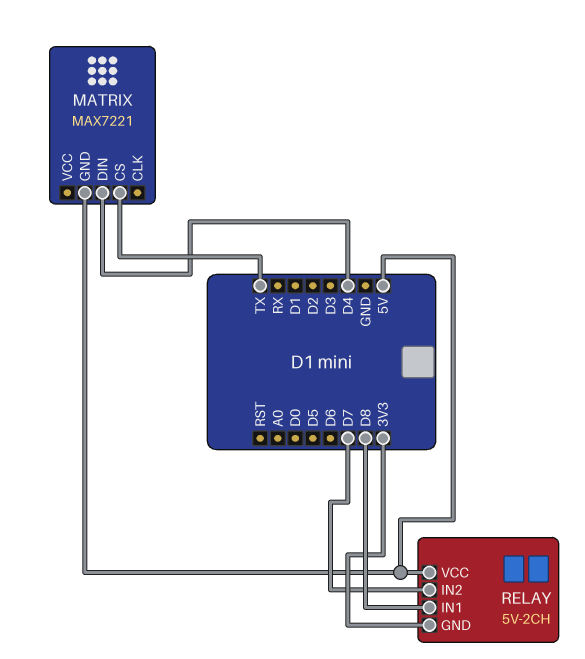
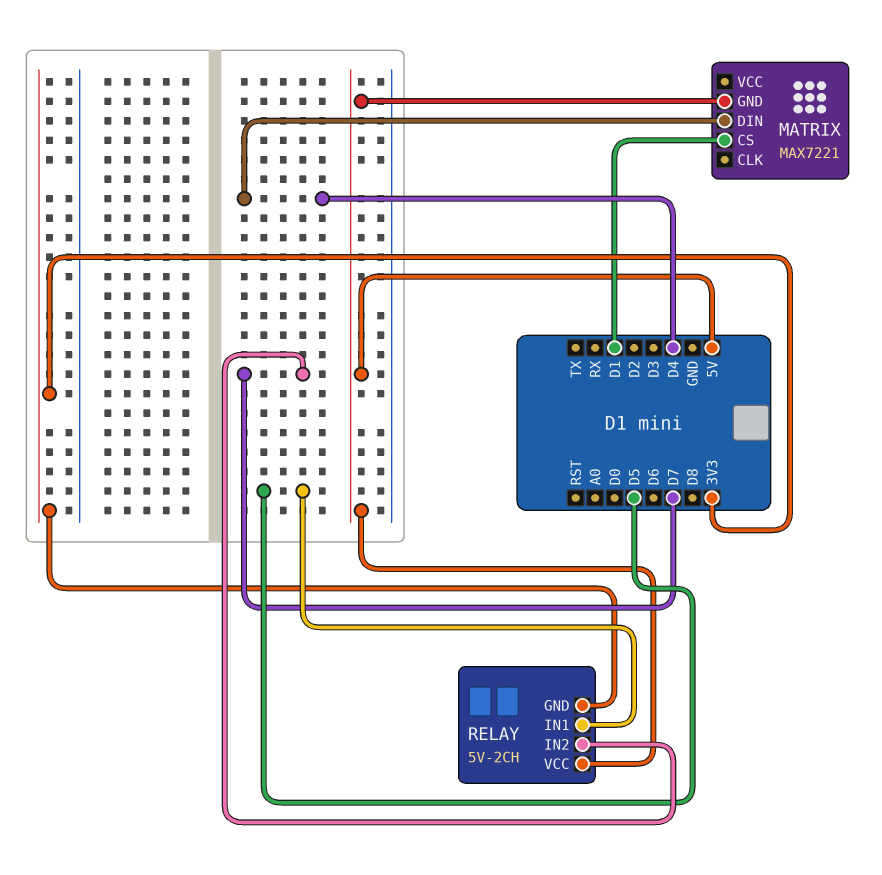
MATRIX pin CS: TX -> D1
RELAY pin IN1: D8 -> D5

